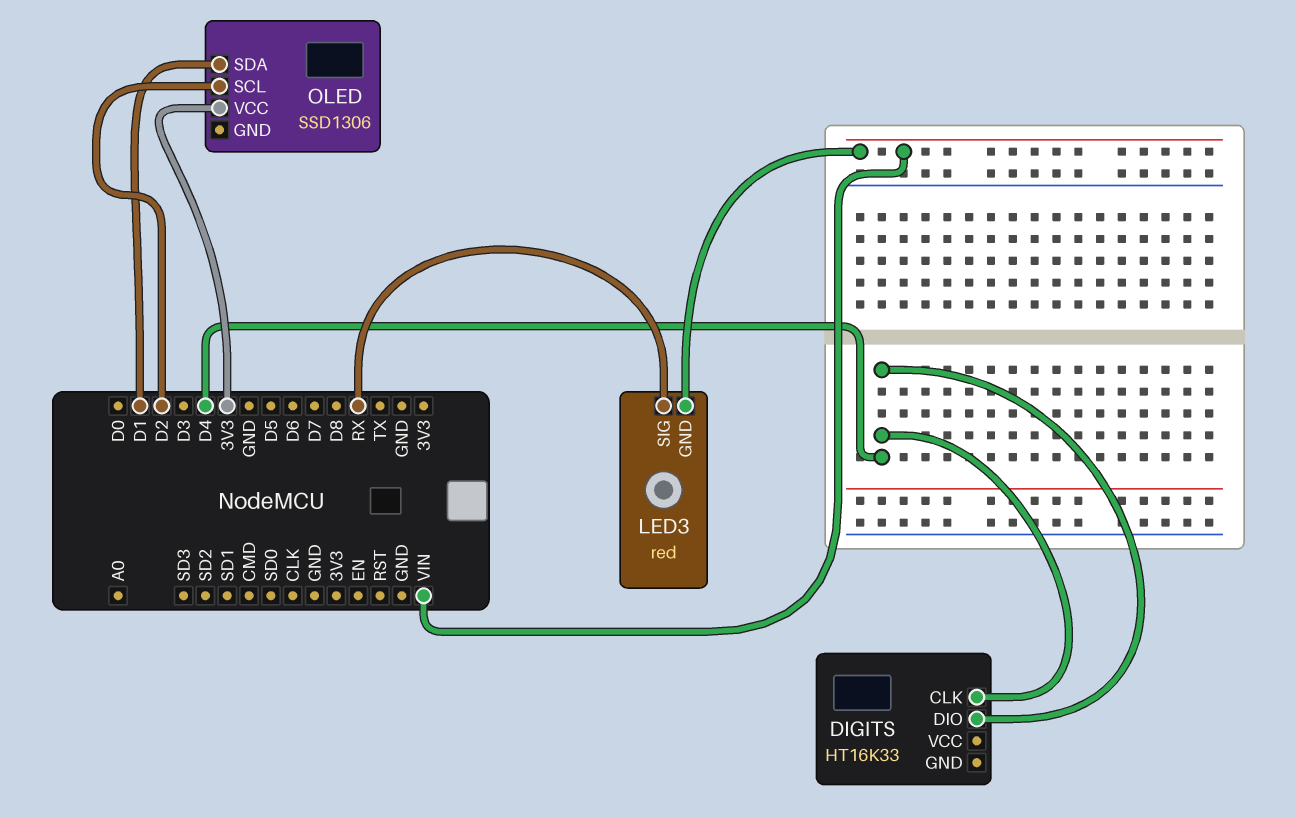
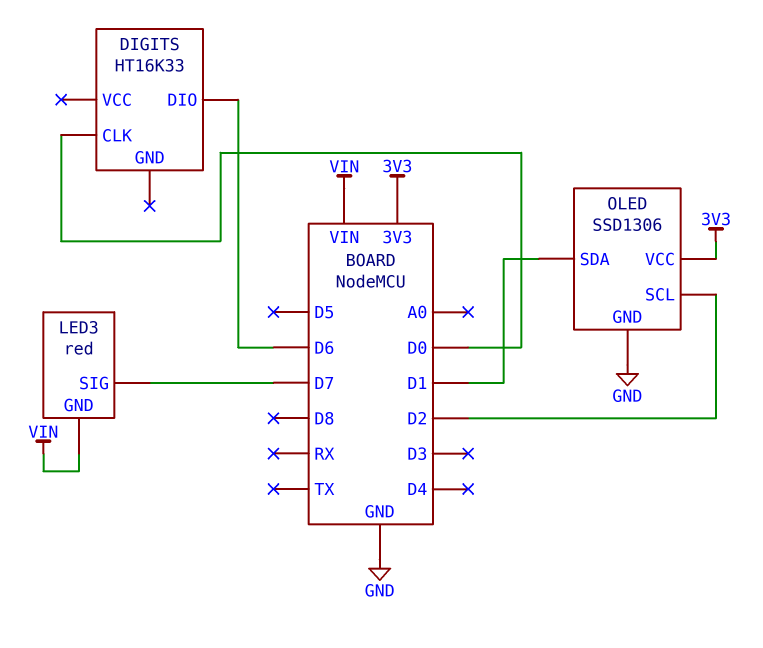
DIGITS pin CLK: D4 -> D0
DIGITS pin DIO: D4 -> D6
LED3 pin SIG: RX -> D7
OLED pin GND: none -> GND

